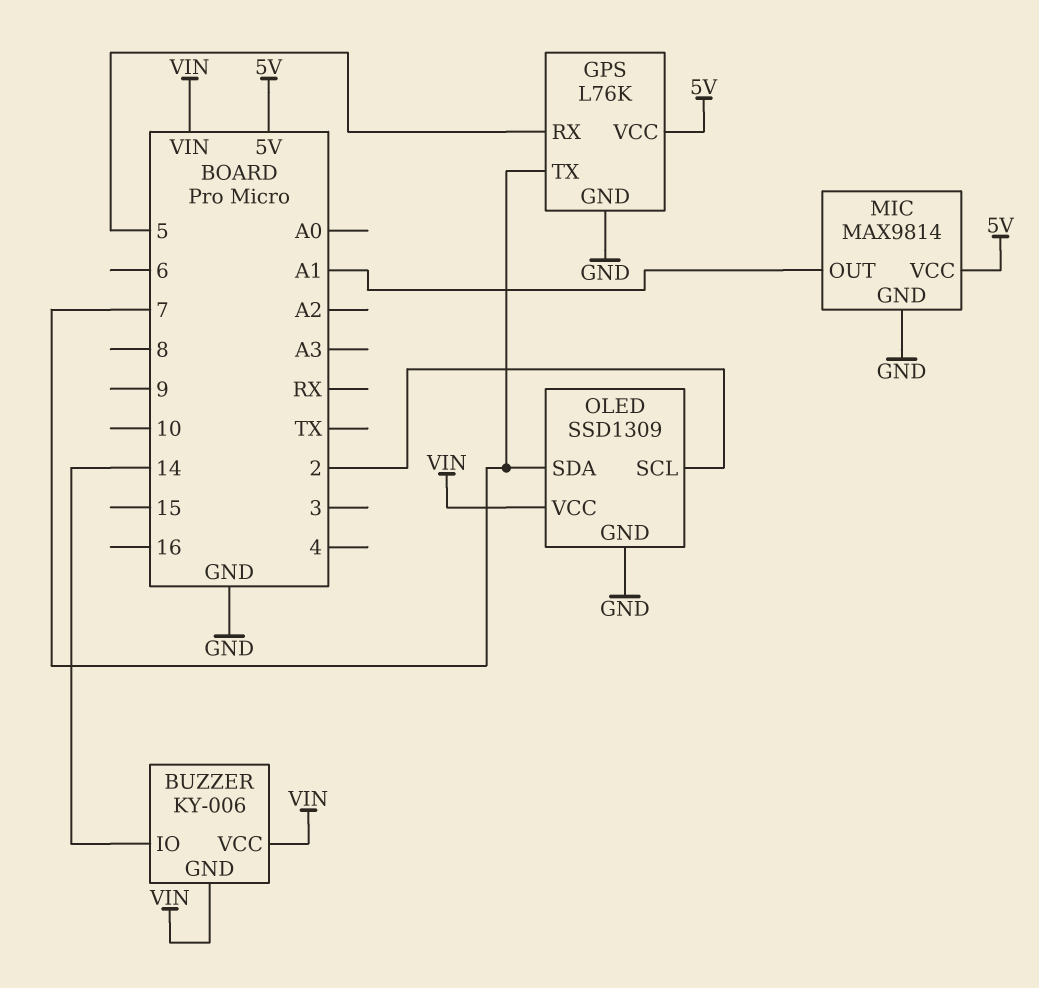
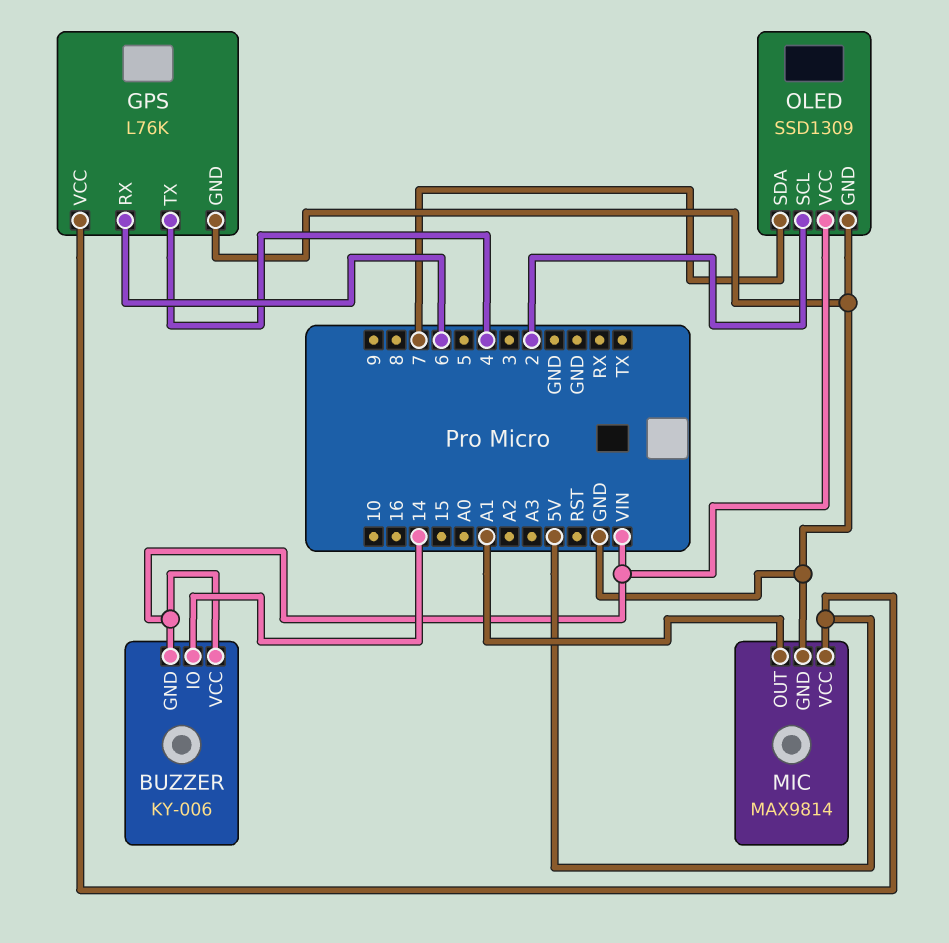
GPS pin RX: 5 -> 6
GPS pin TX: 7 -> 4

